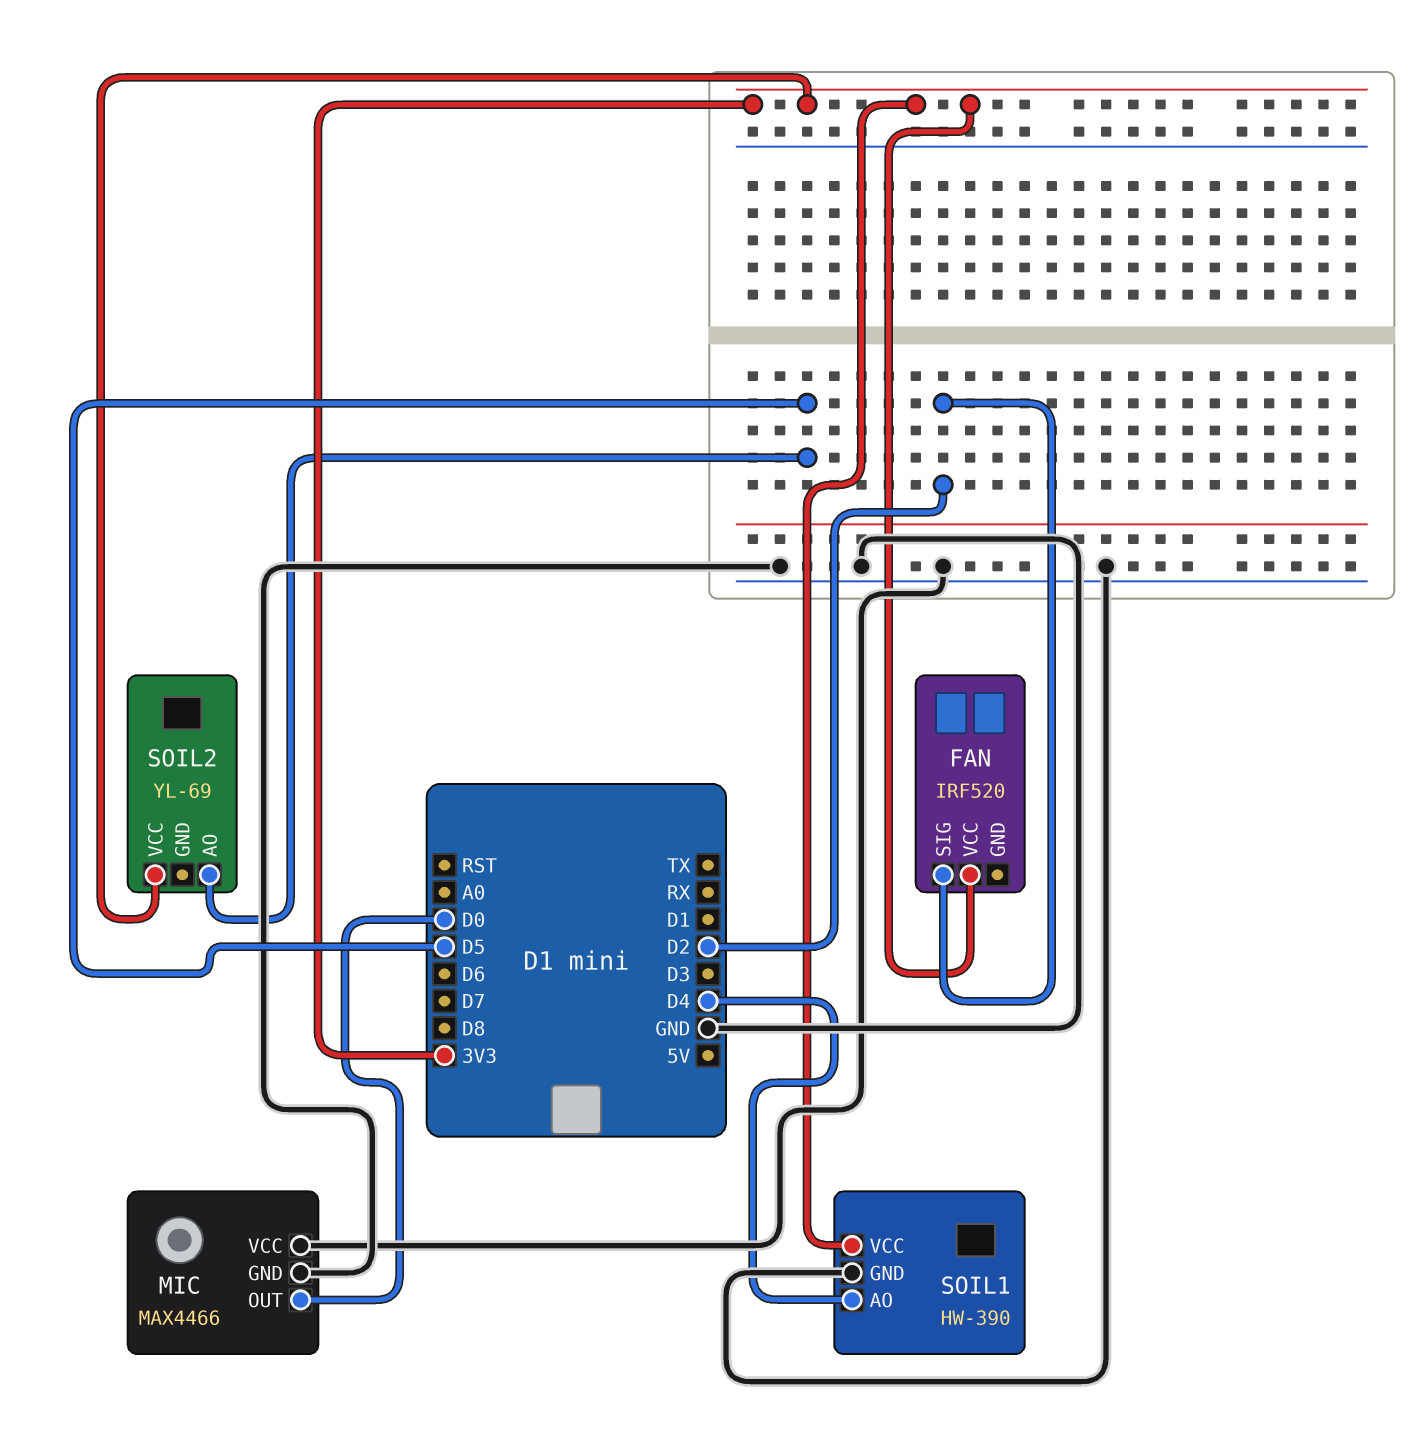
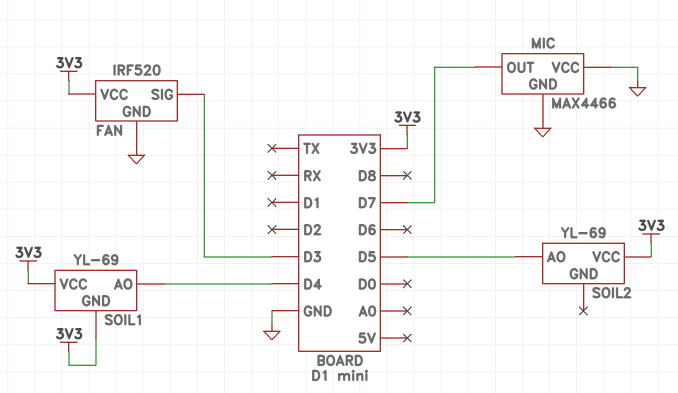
FAN pin GND: none -> GND
FAN pin SIG: D2 -> D3
MIC pin OUT: D0 -> D7
SOIL1: HW-390 -> YL-69
SOIL1 pin GND: GND -> 3V3

